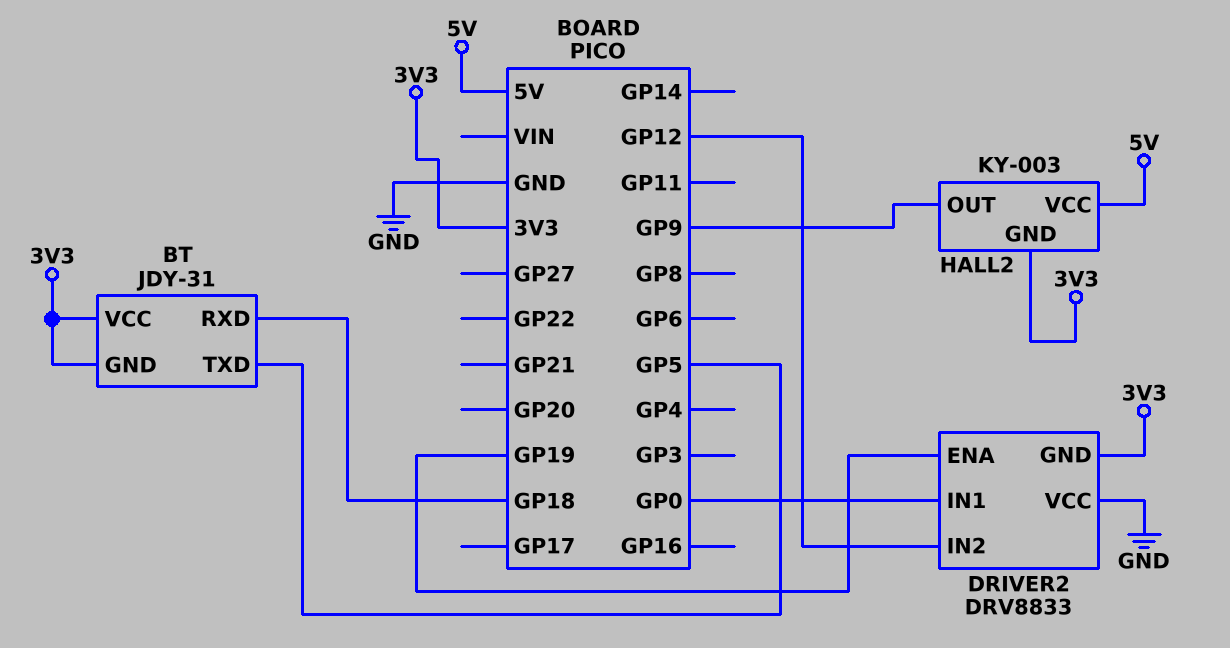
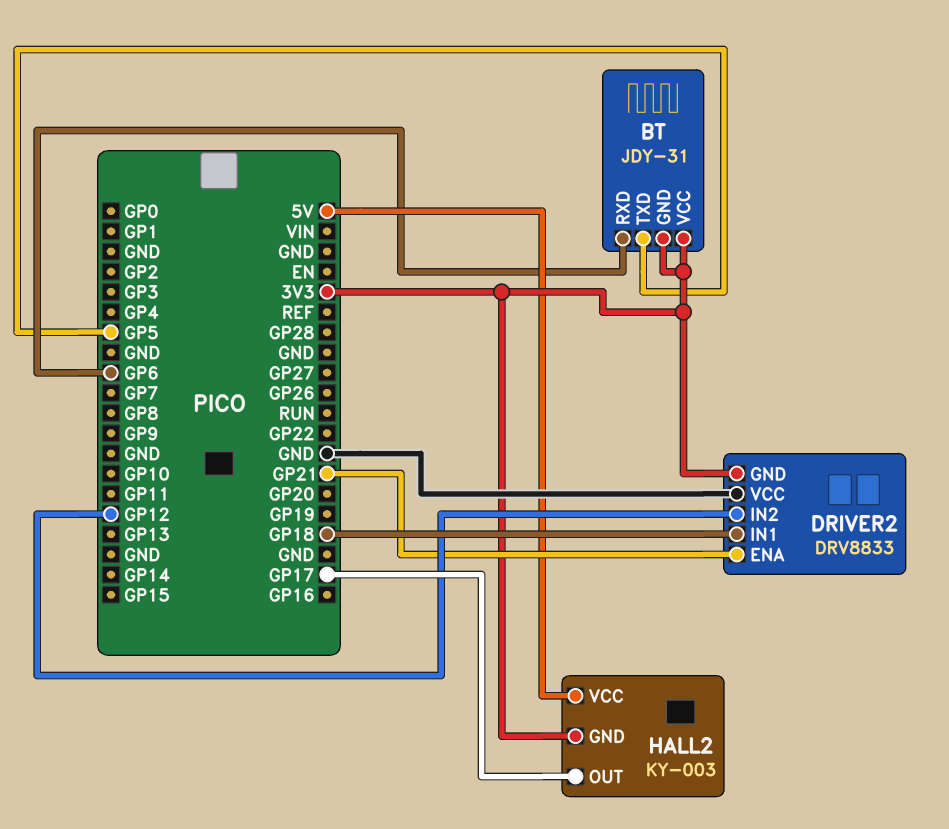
BT pin RXD: GP18 -> GP6
DRIVER2 pin ENA: GP19 -> GP21
DRIVER2 pin IN1: GP0 -> GP18
HALL2 pin OUT: GP9 -> GP17

